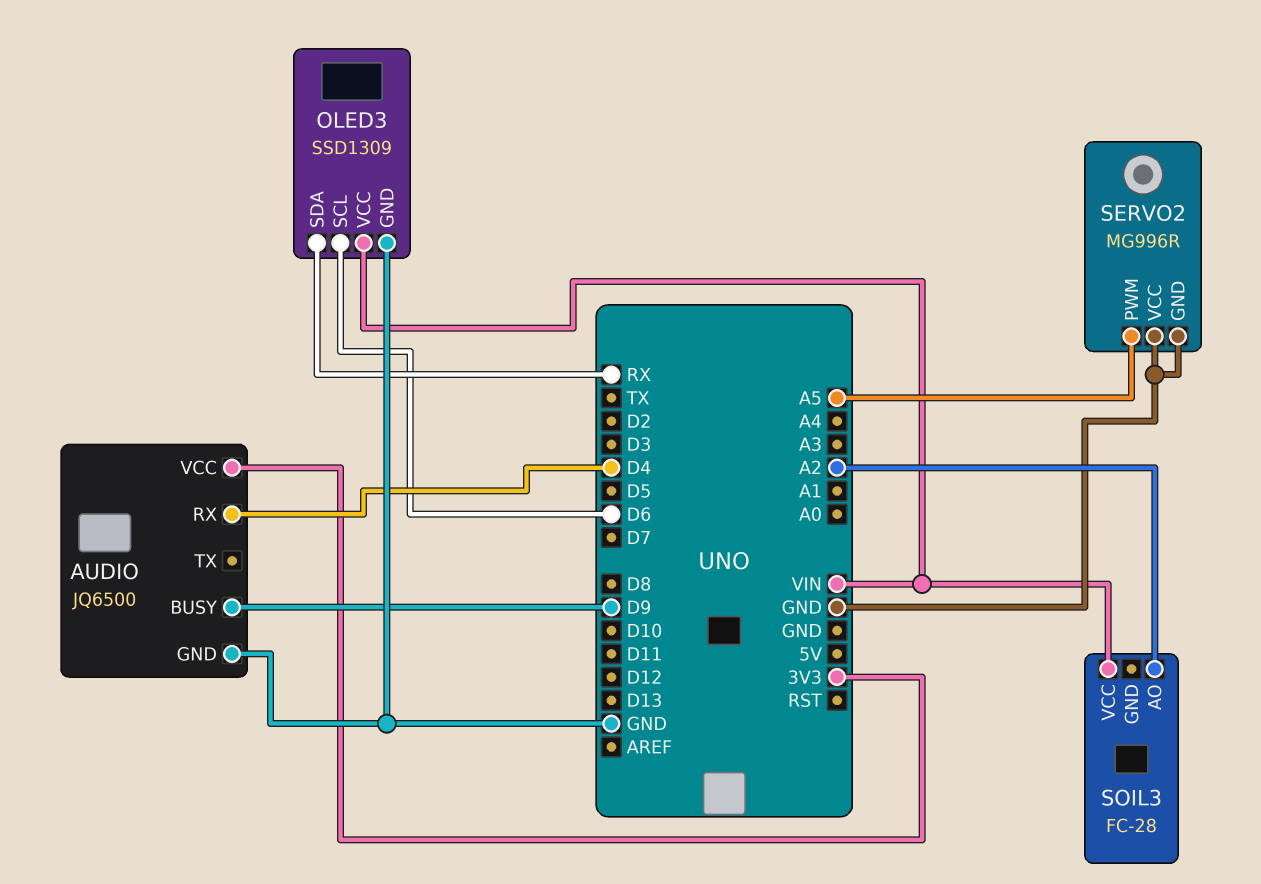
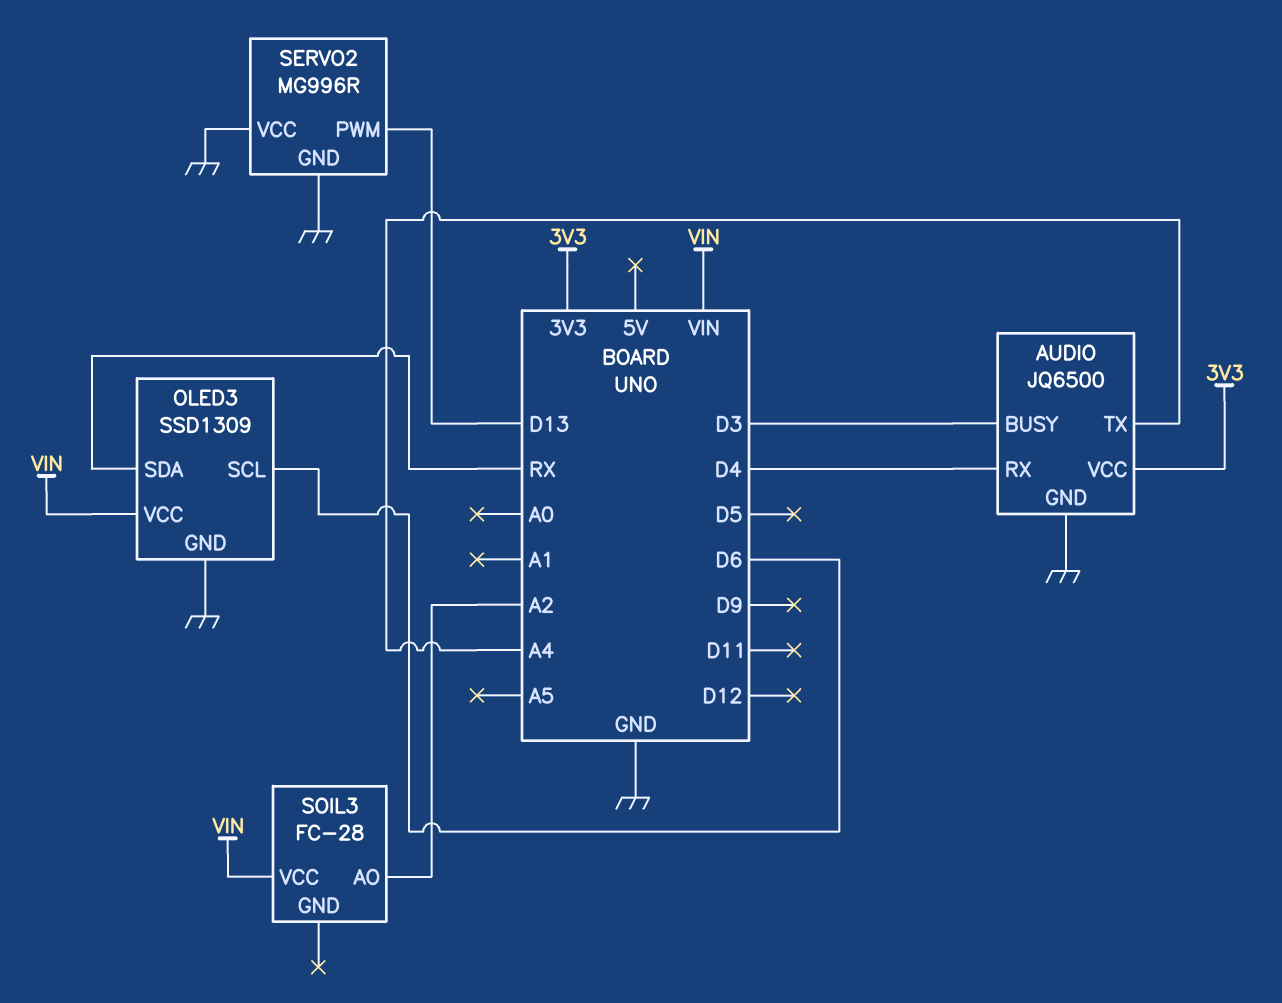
AUDIO pin BUSY: D9 -> D3
AUDIO pin TX: none -> A4
SERVO2 pin PWM: A5 -> D13

